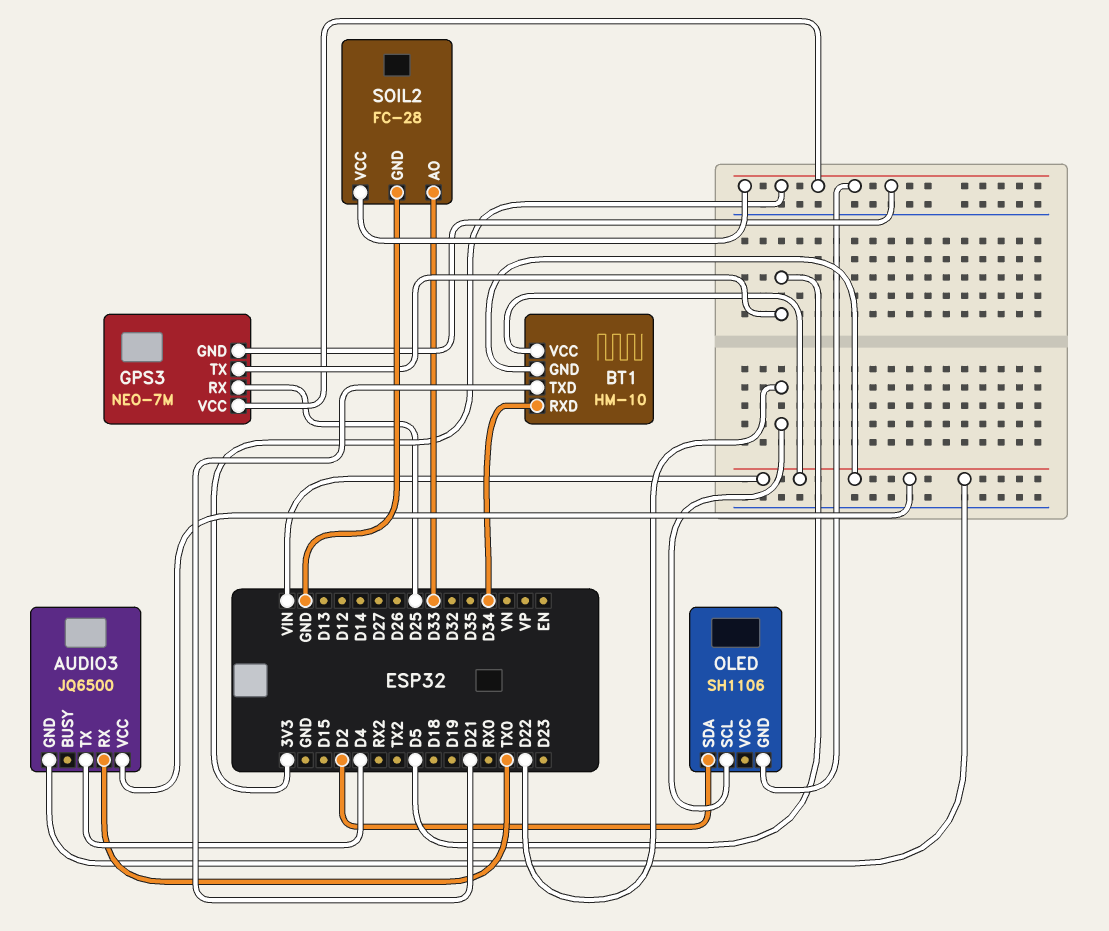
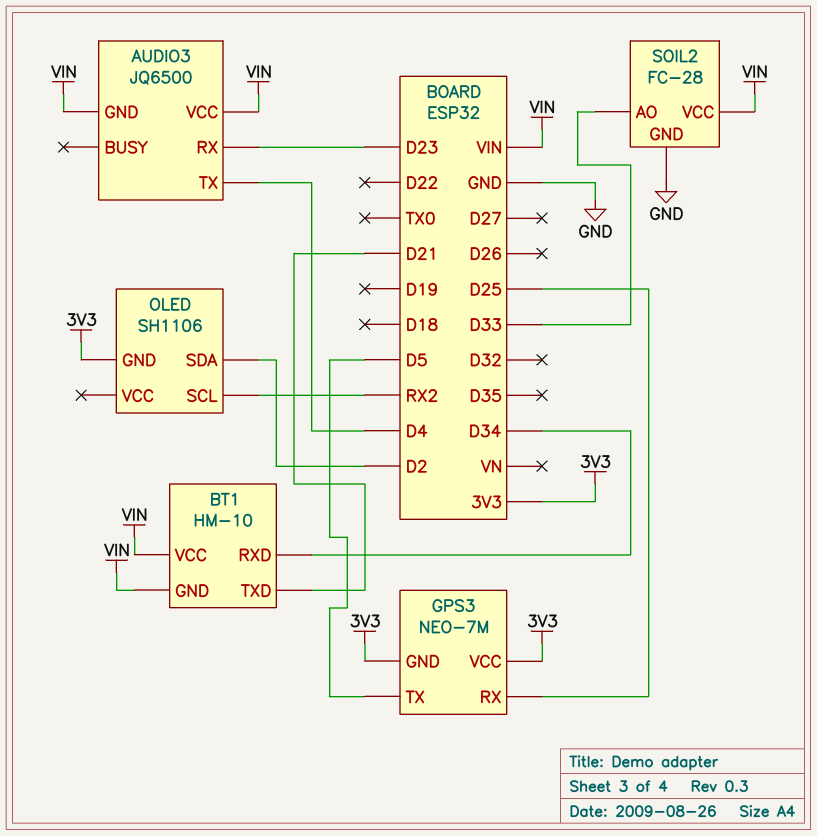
AUDIO3 pin RX: TX0 -> D23
OLED pin SCL: D22 -> RX2
SOIL2 pin VCC: 3V3 -> VIN

